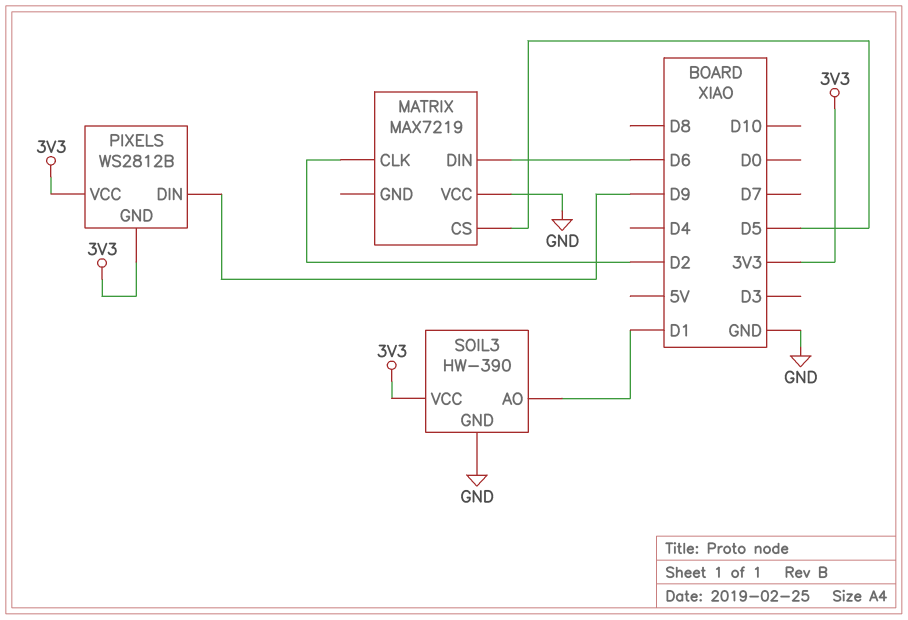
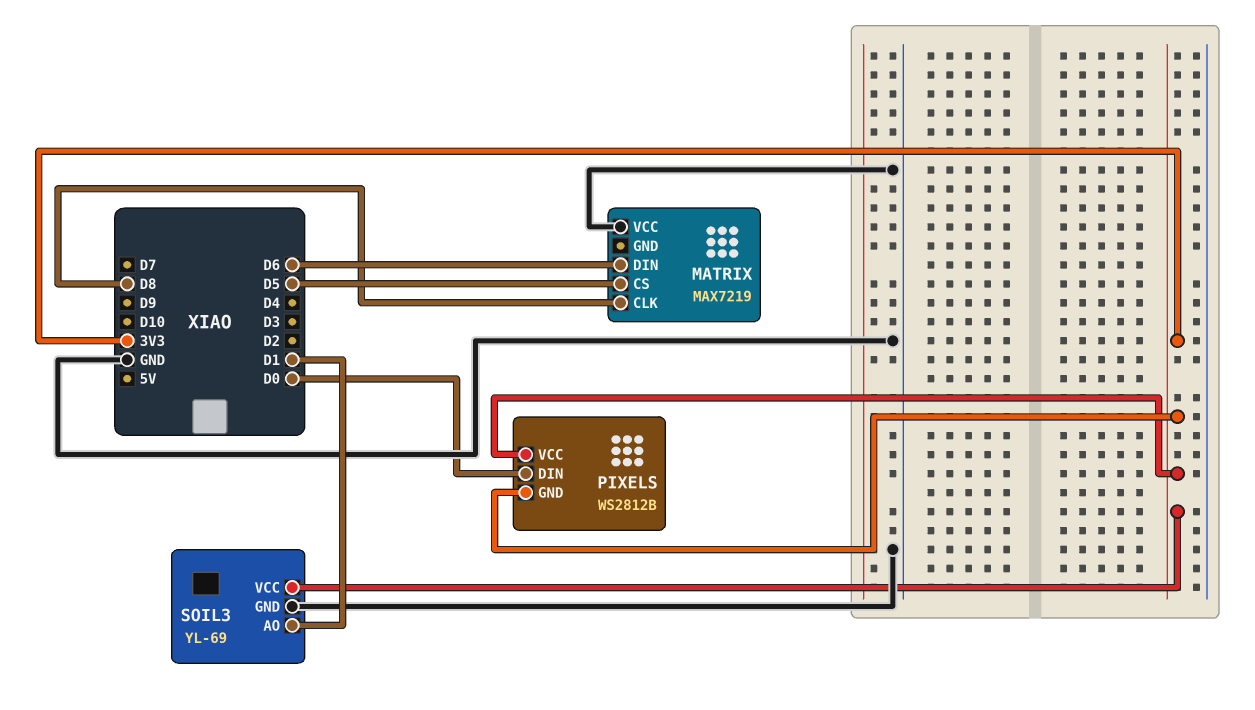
MATRIX pin CLK: D2 -> D8
PIXELS pin DIN: D9 -> D0
SOIL3: HW-390 -> YL-69

